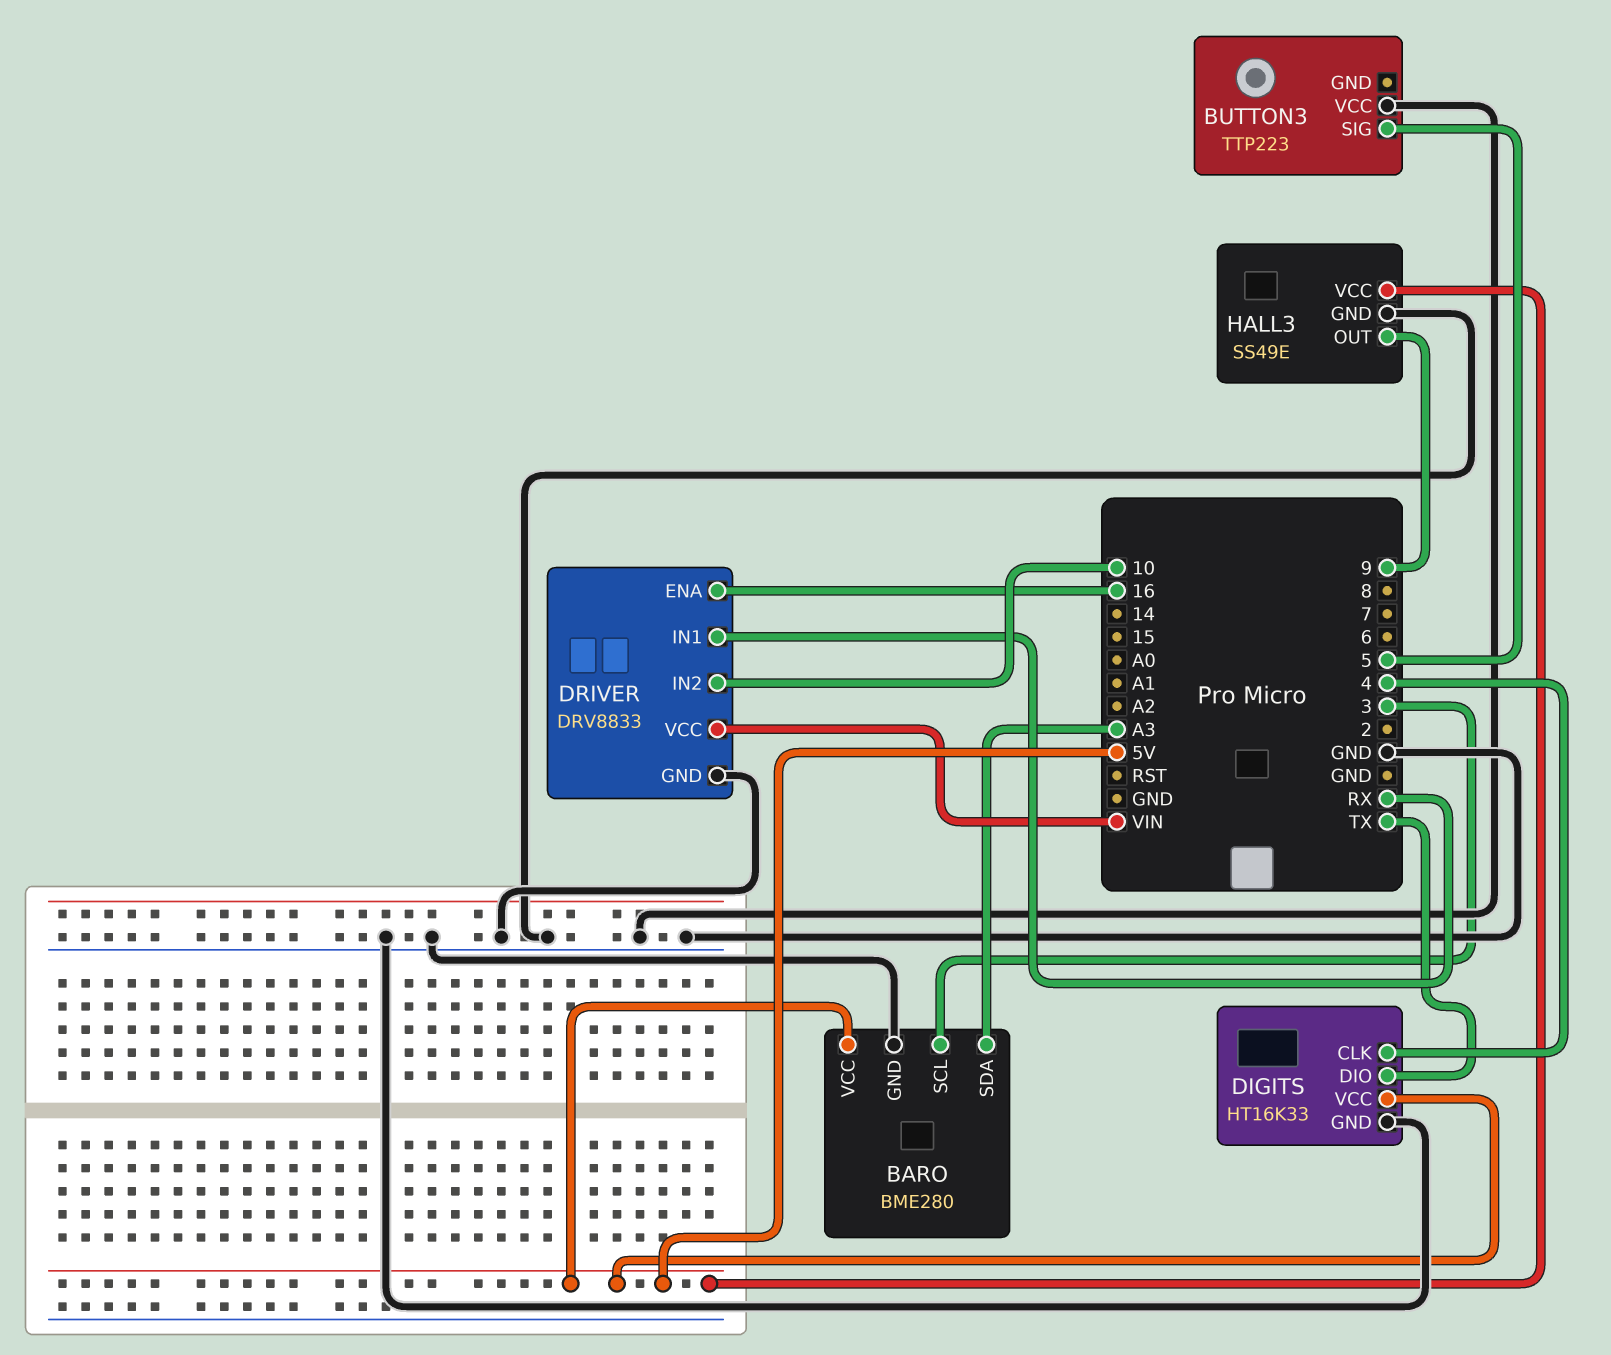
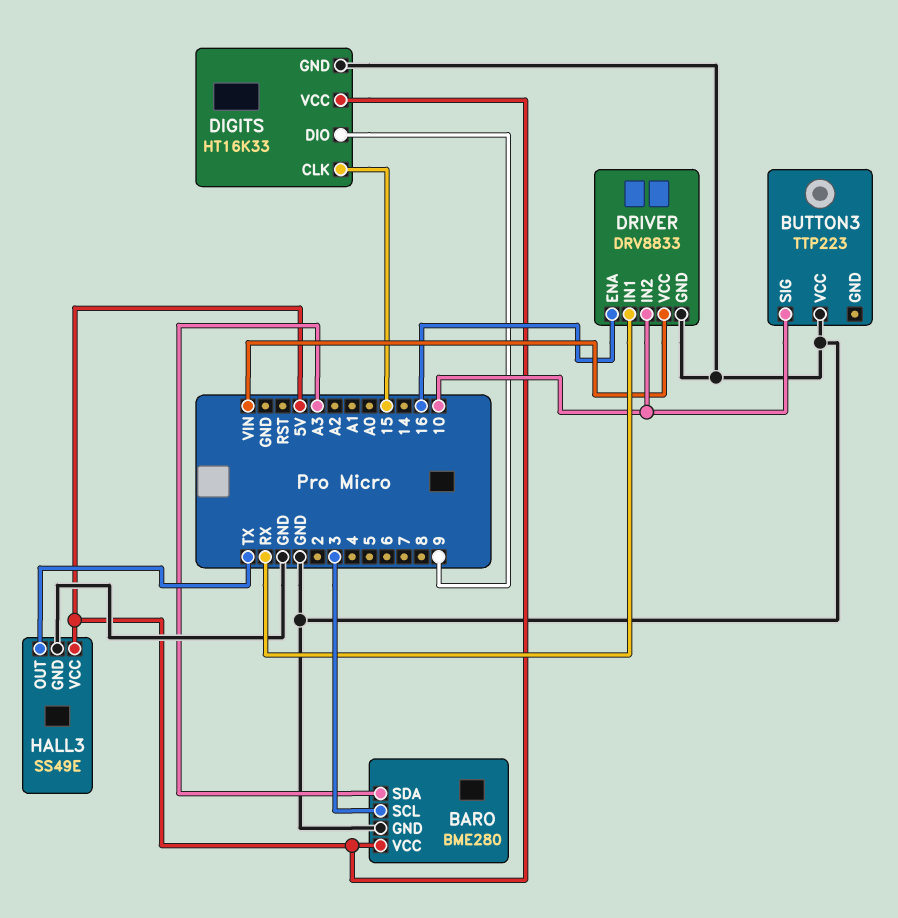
BUTTON3 pin SIG: 5 -> 10
DIGITS pin CLK: 4 -> 15
DIGITS pin DIO: TX -> 9
HALL3 pin OUT: 9 -> TX

